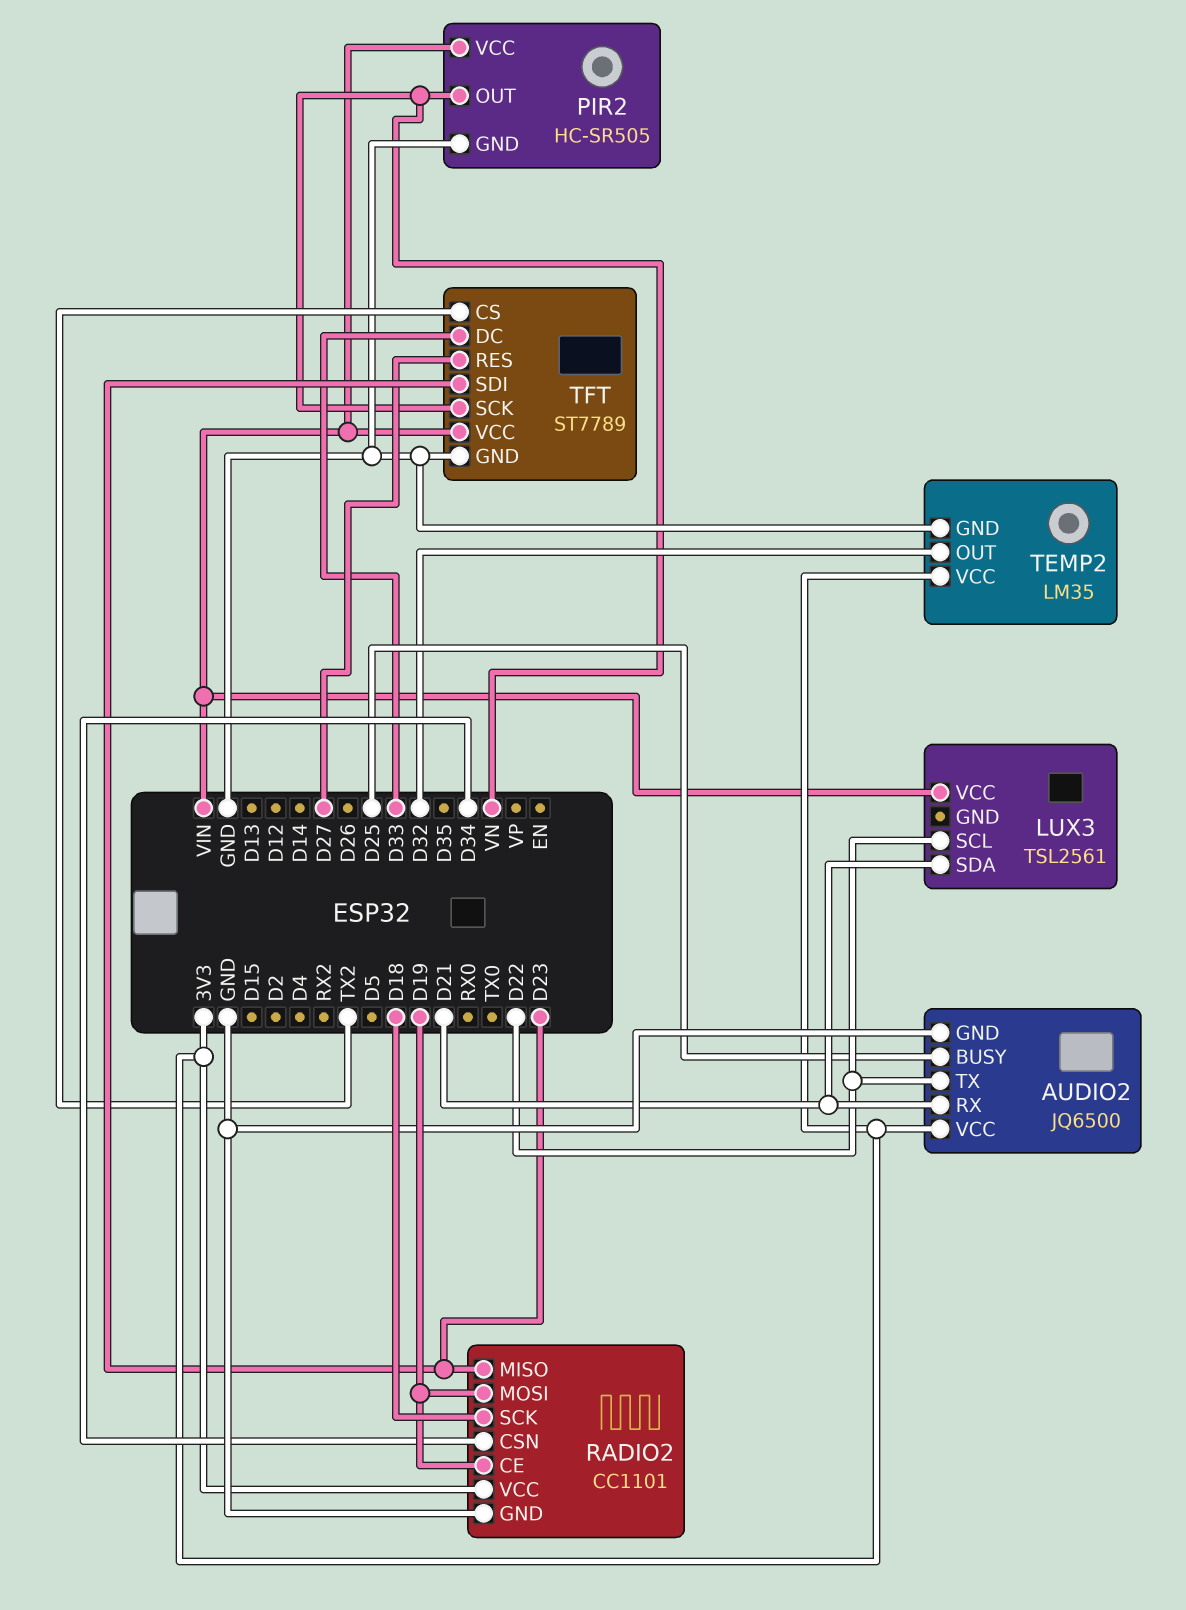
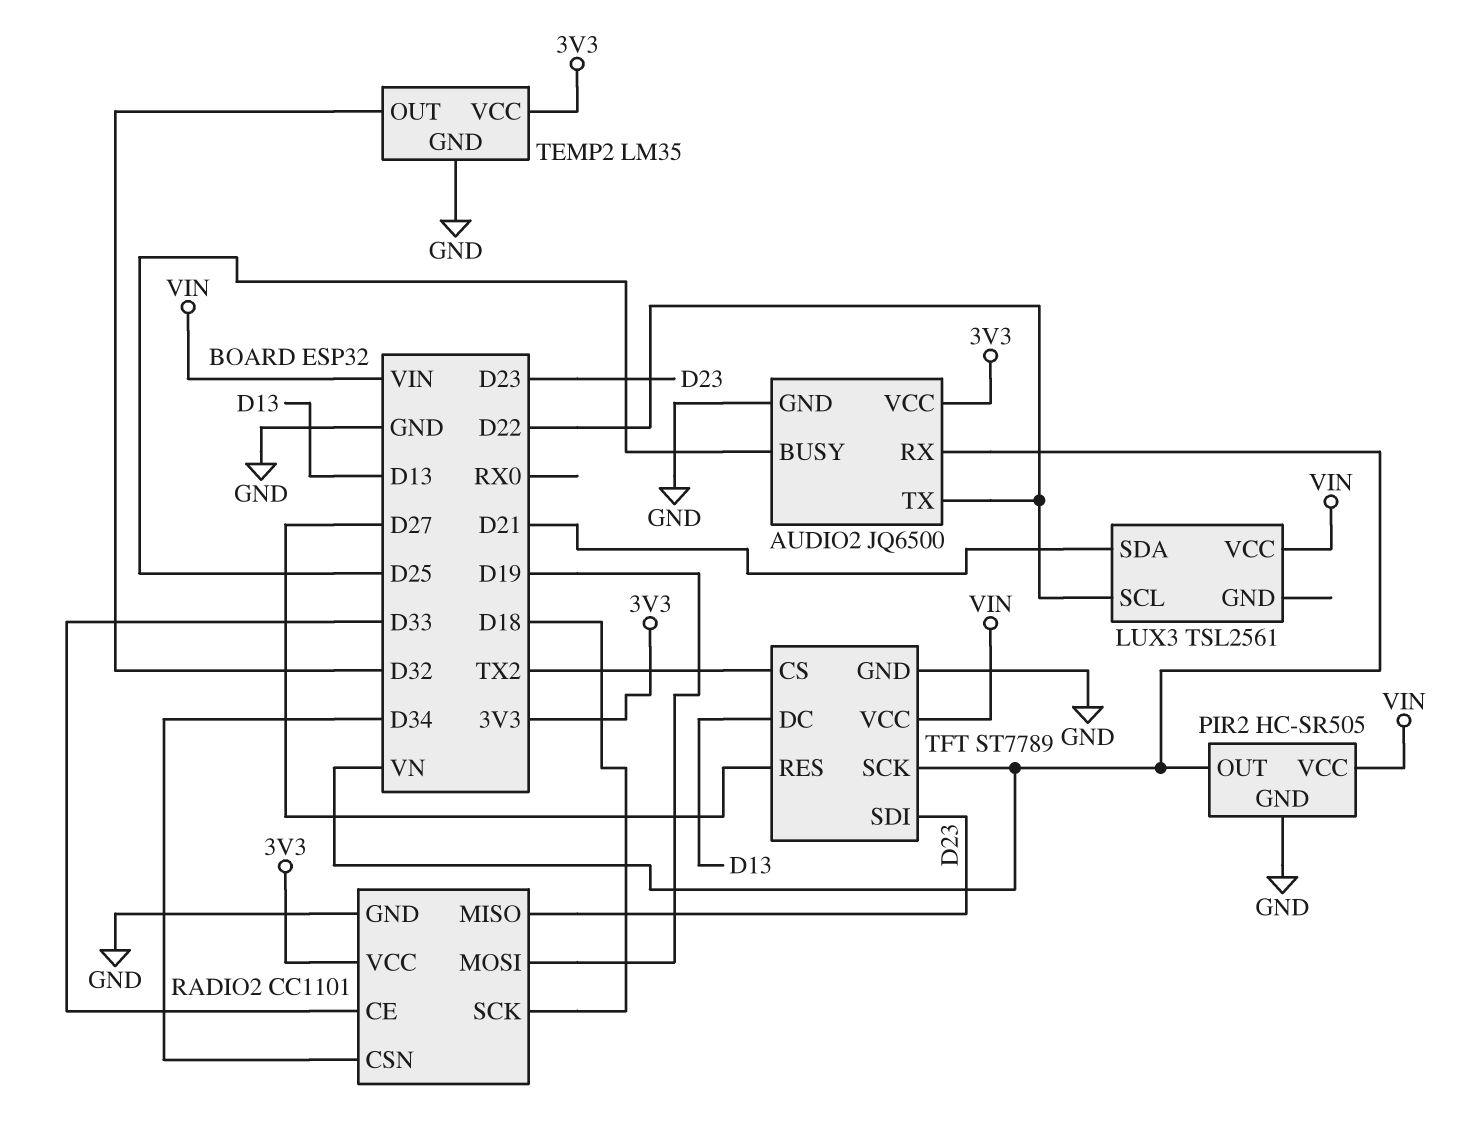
AUDIO2 pin RX: D21 -> VN
RADIO2 pin CE: D19 -> D33
TFT pin DC: D33 -> D13

